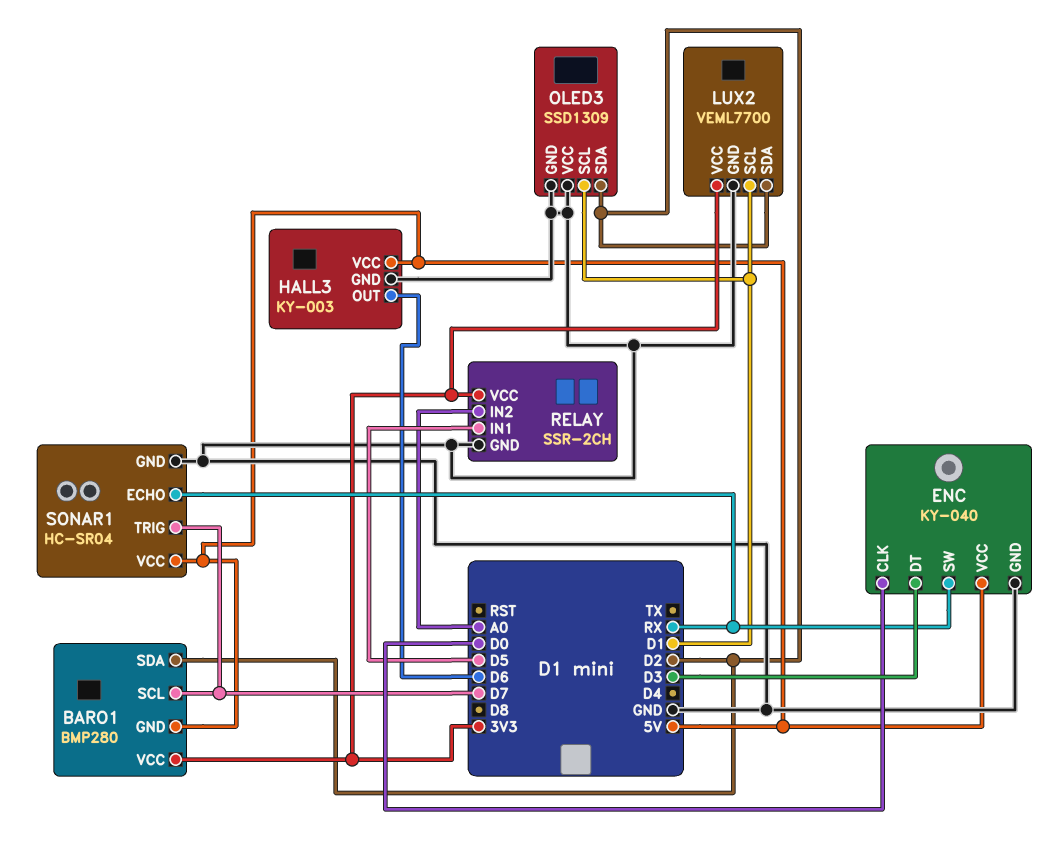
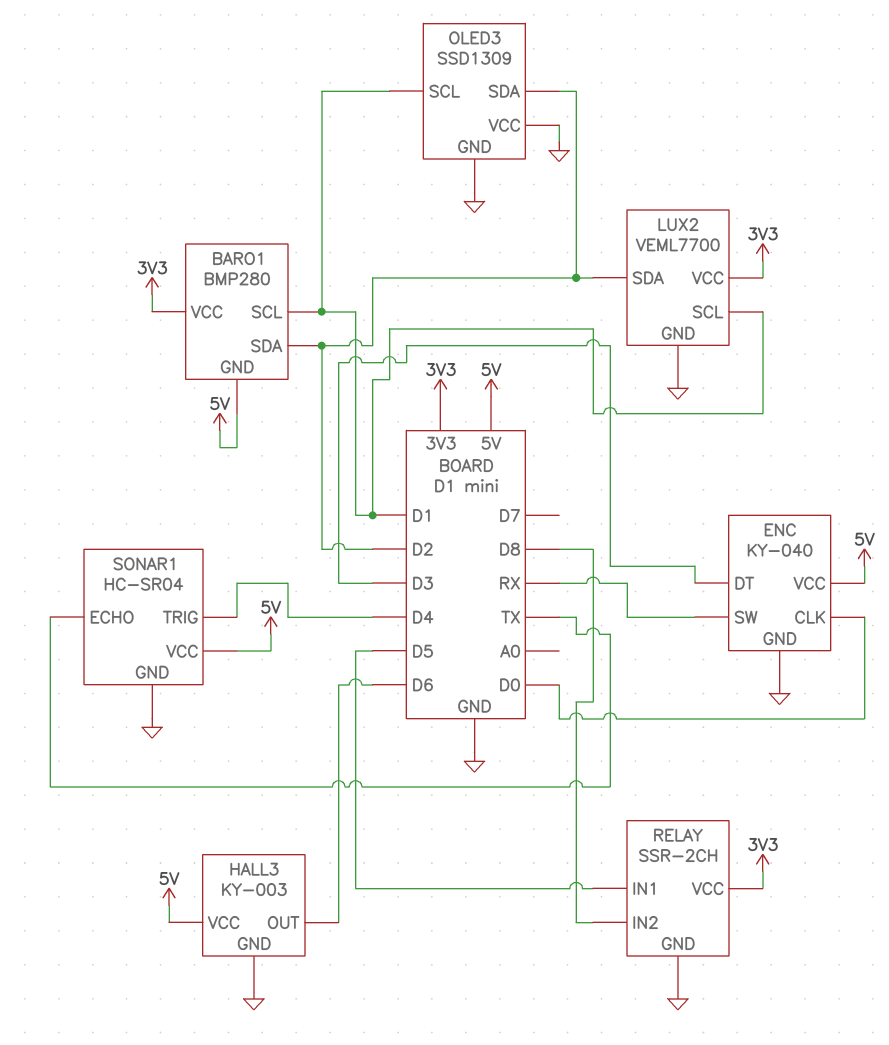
BARO1 pin SCL: D7 -> D1
RELAY pin IN2: A0 -> D8
SONAR1 pin ECHO: RX -> TX
SONAR1 pin TRIG: D7 -> D4

